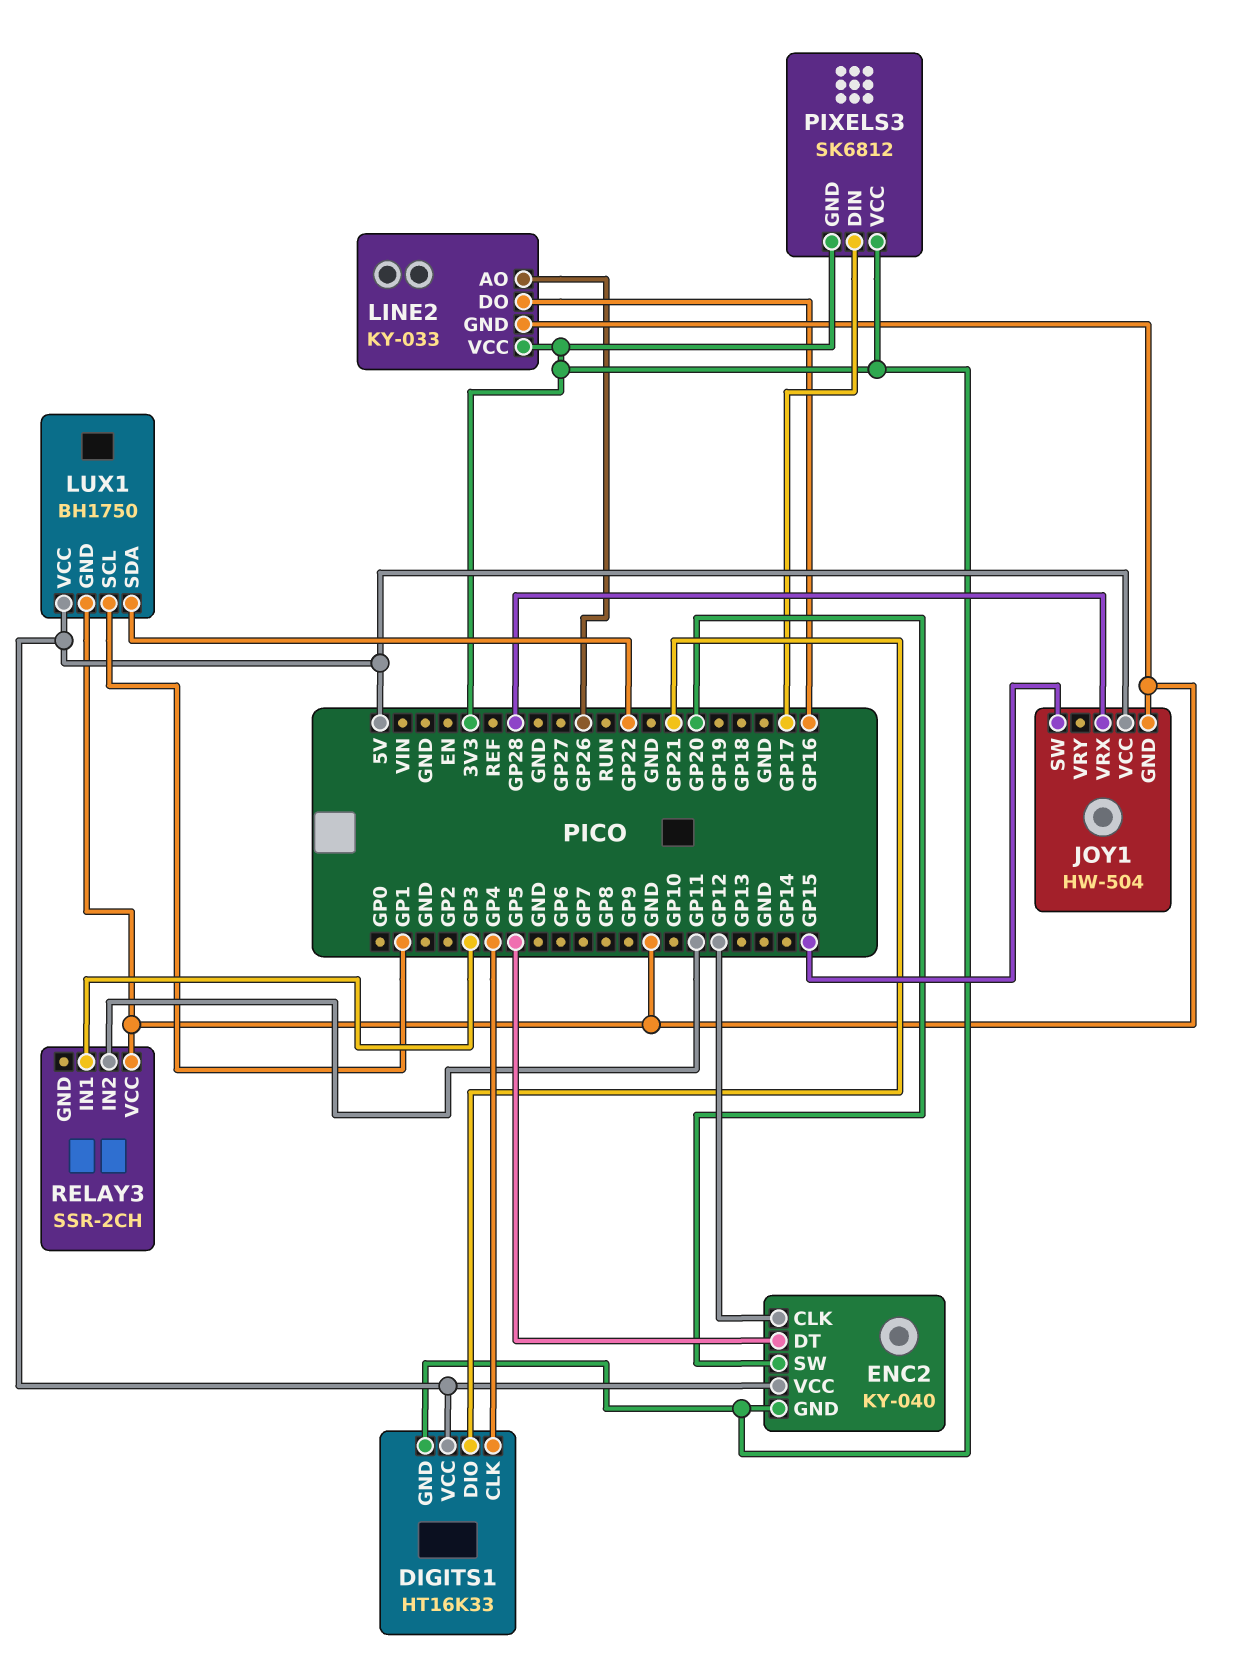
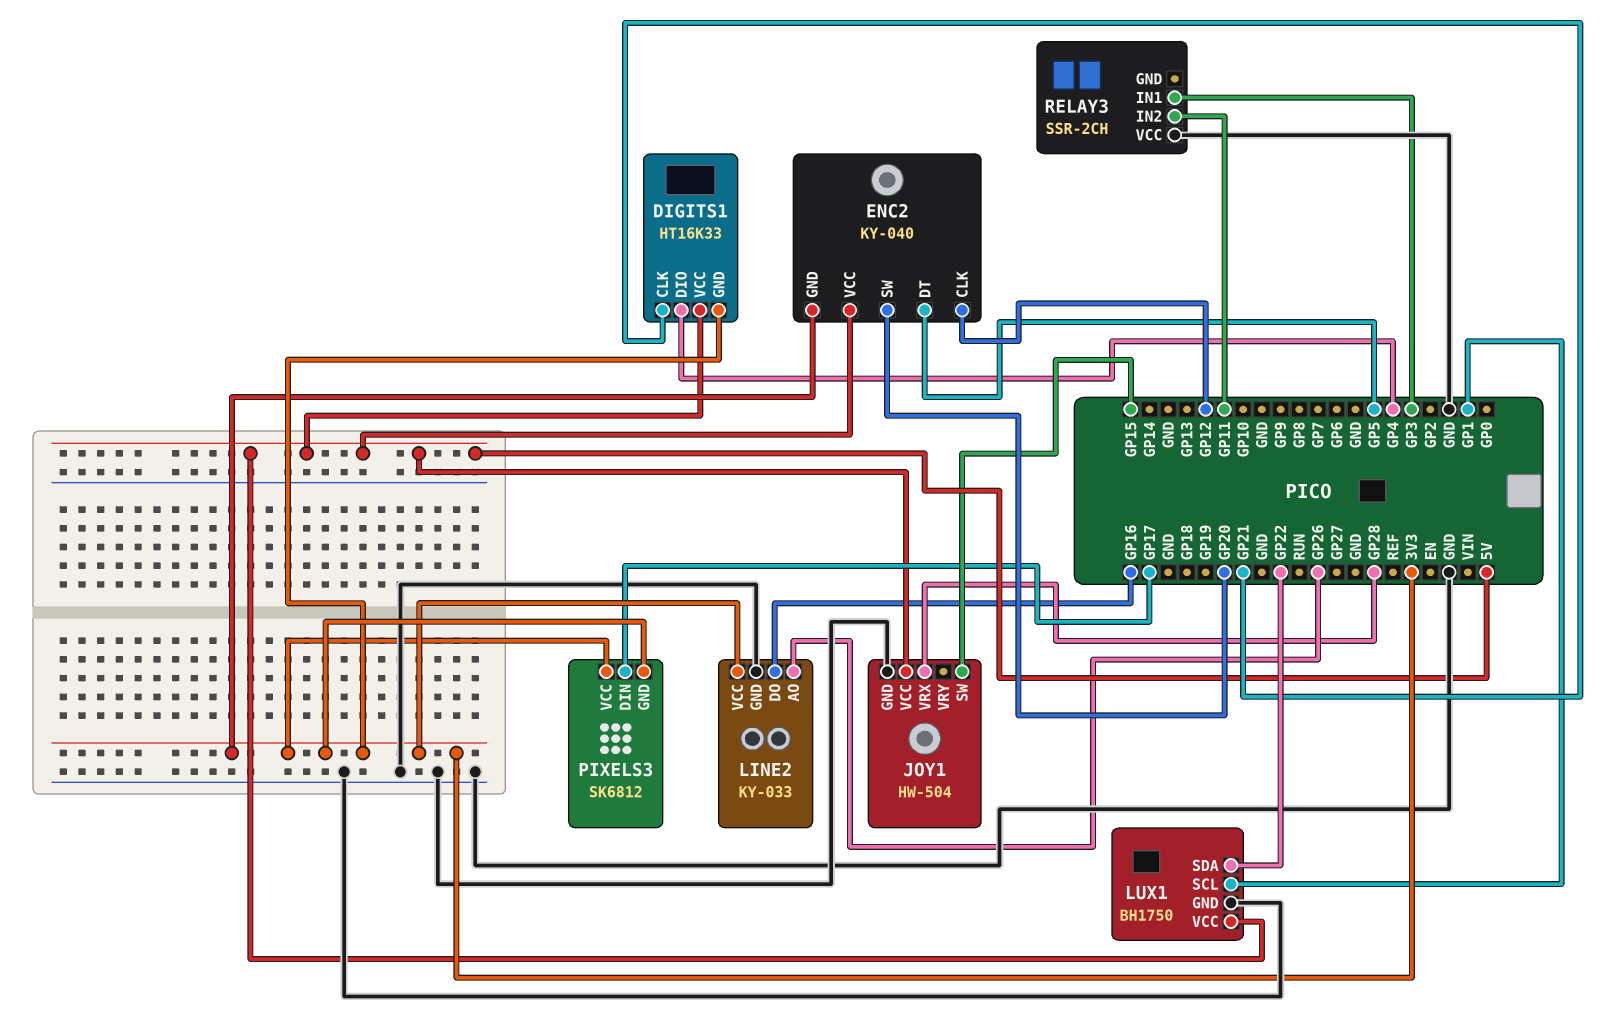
DIGITS1 pin CLK: GP4 -> GP21
DIGITS1 pin DIO: GP21 -> GP4

